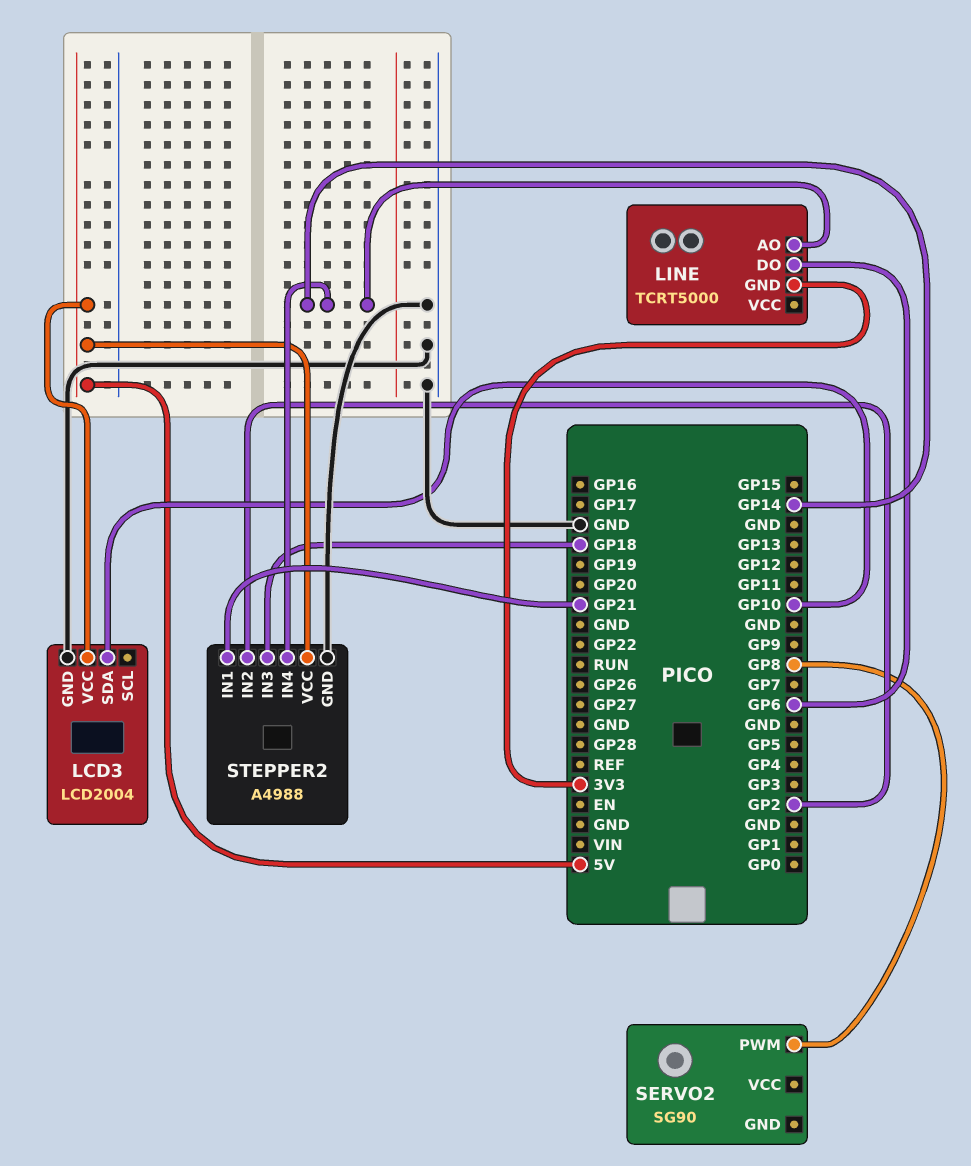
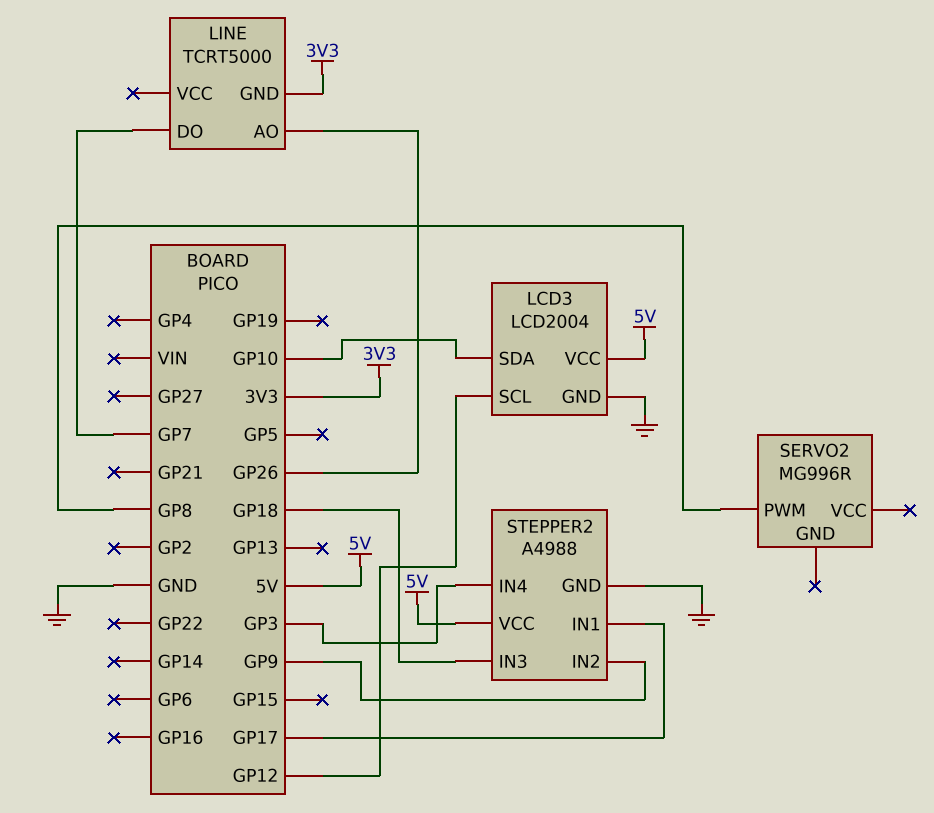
LCD3 pin SCL: none -> GP12
LINE pin AO: GP14 -> GP26
LINE pin DO: GP6 -> GP7
SERVO2: SG90 -> MG996R
STEPPER2 pin IN1: GP21 -> GP17
STEPPER2 pin IN2: GP2 -> GP9
STEPPER2 pin IN4: GP14 -> GP3

